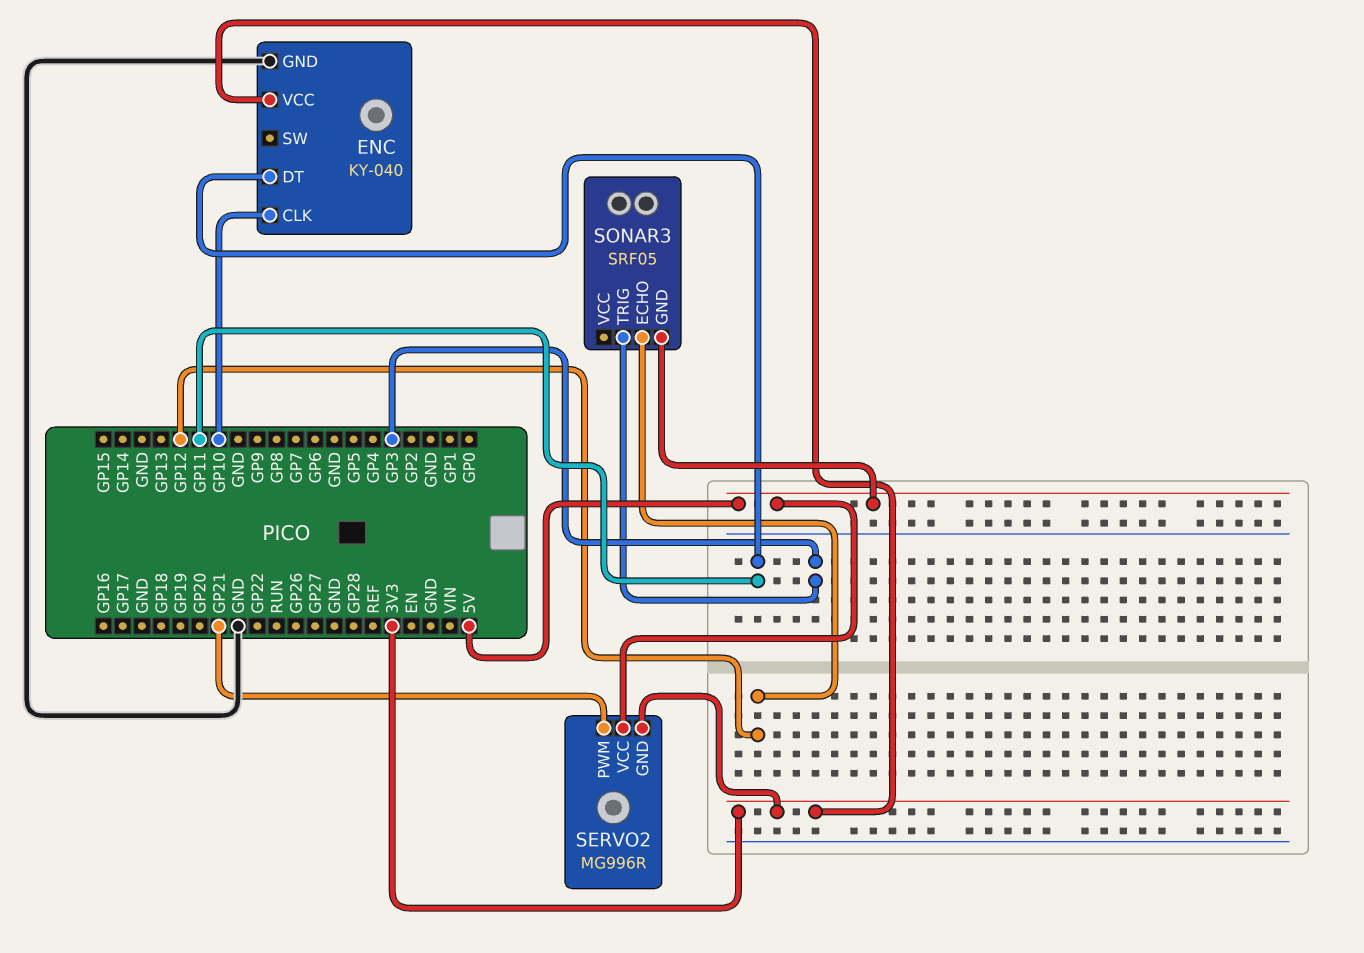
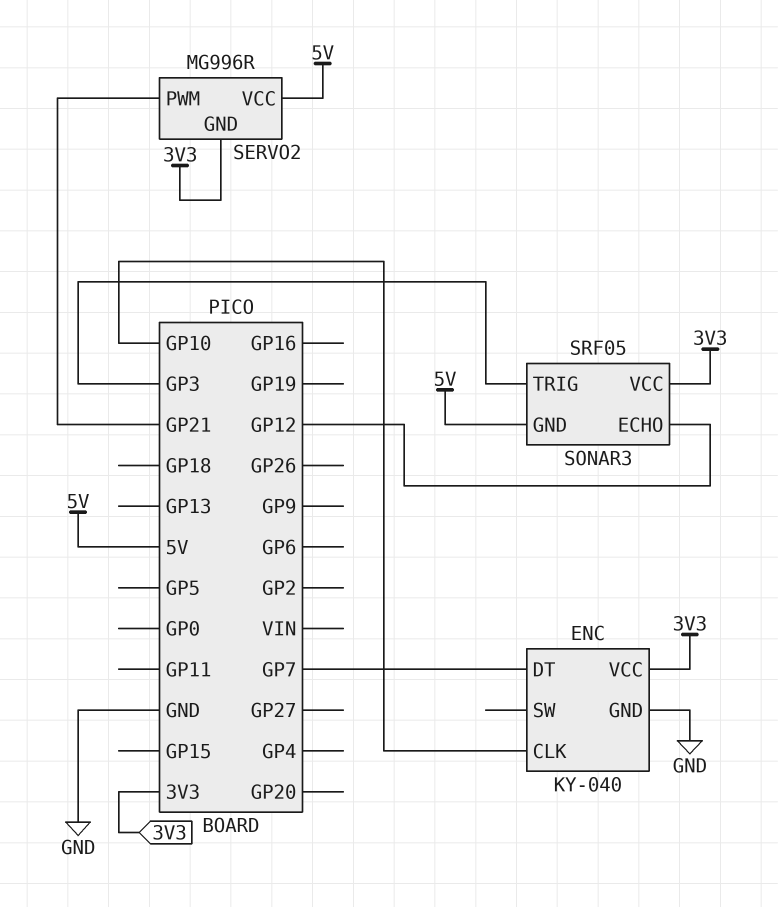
ENC pin DT: GP11 -> GP7
SONAR3 pin VCC: none -> 3V3

